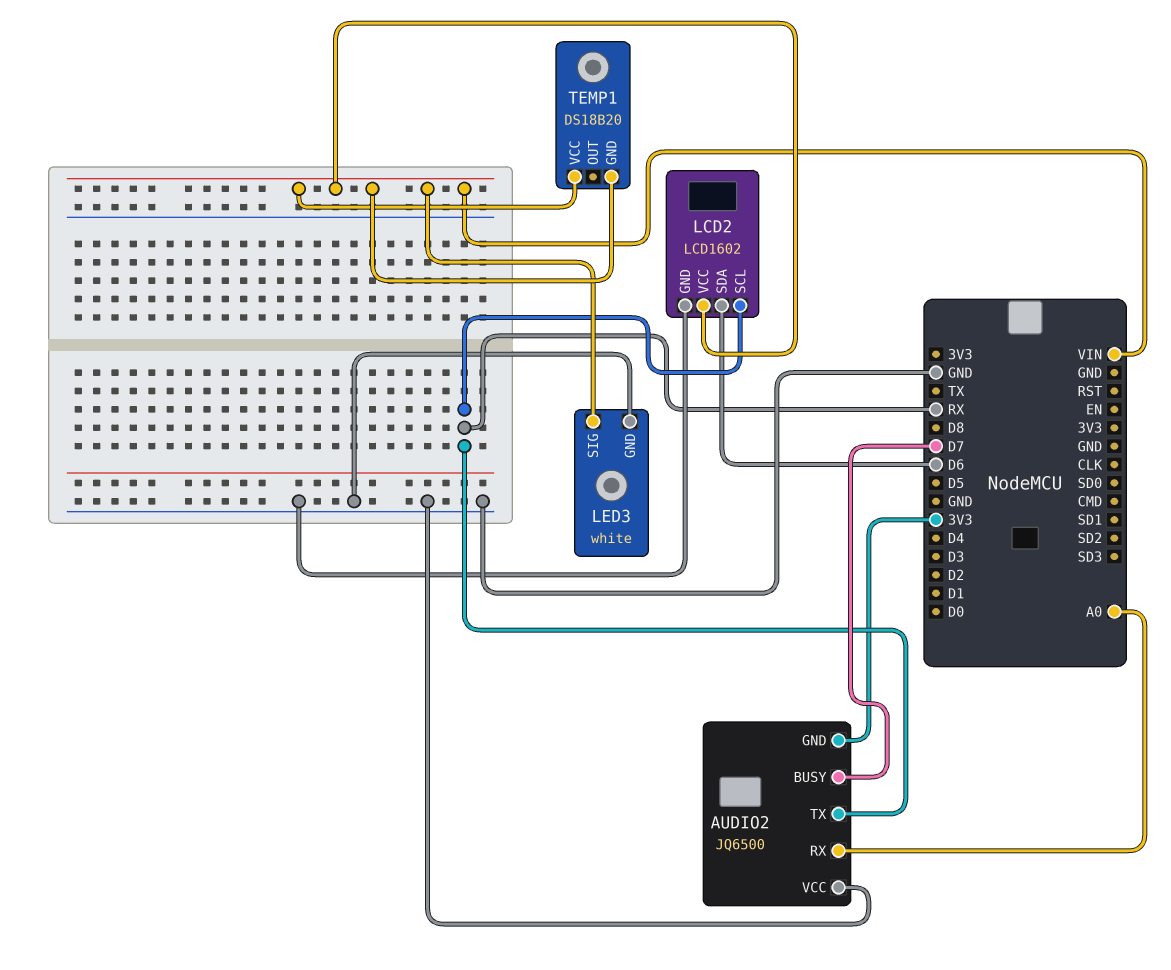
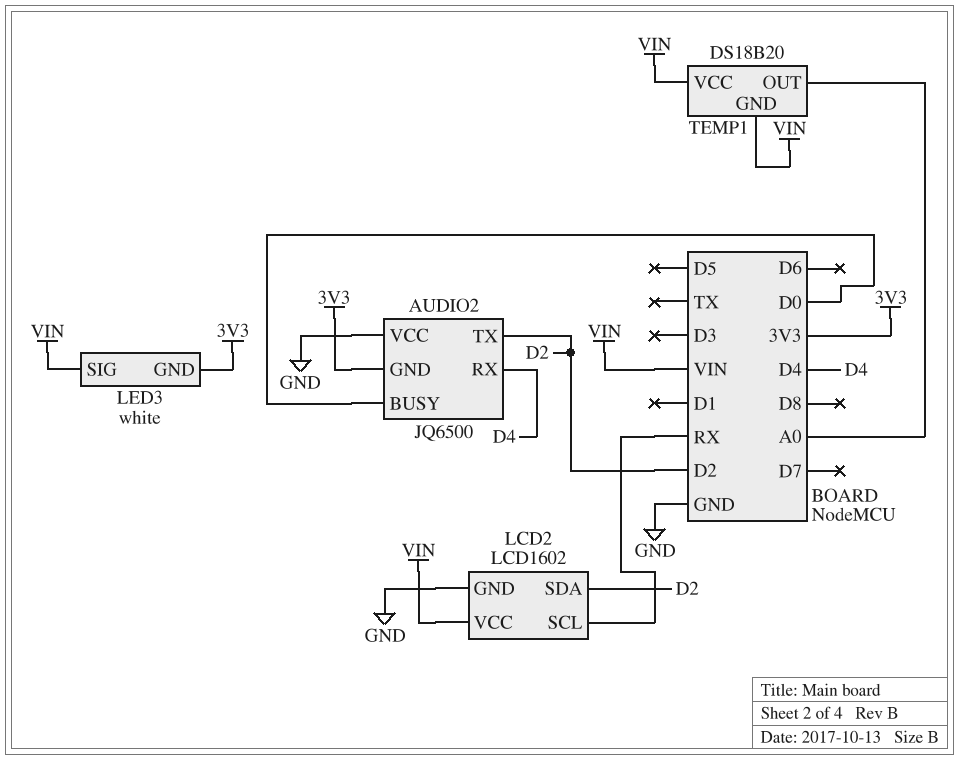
AUDIO2 pin BUSY: D7 -> D0
AUDIO2 pin RX: A0 -> D4
AUDIO2 pin TX: RX -> D2
LCD2 pin SDA: D6 -> D2
LED3 pin GND: GND -> 3V3
TEMP1 pin OUT: none -> A0

